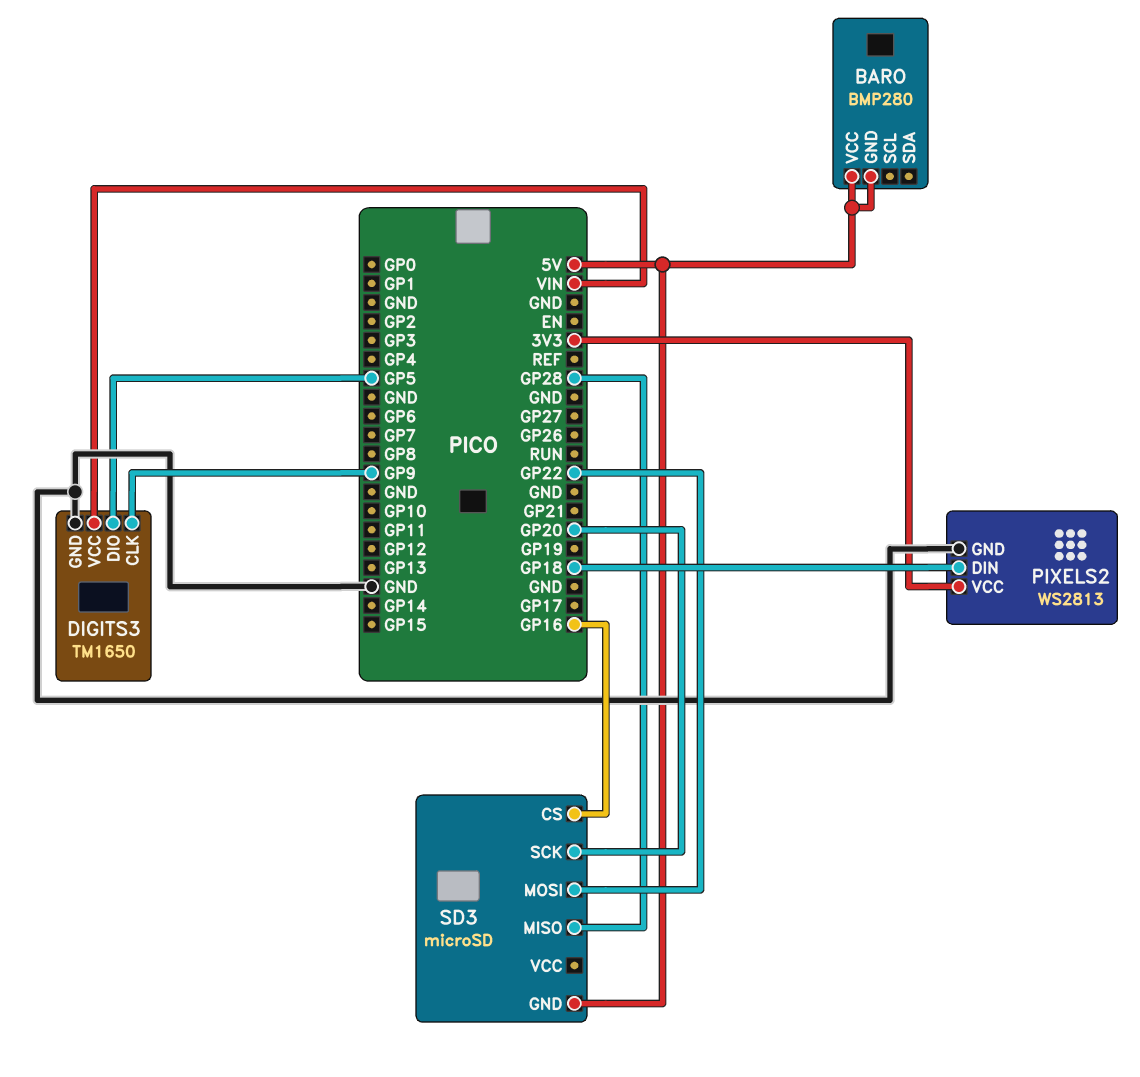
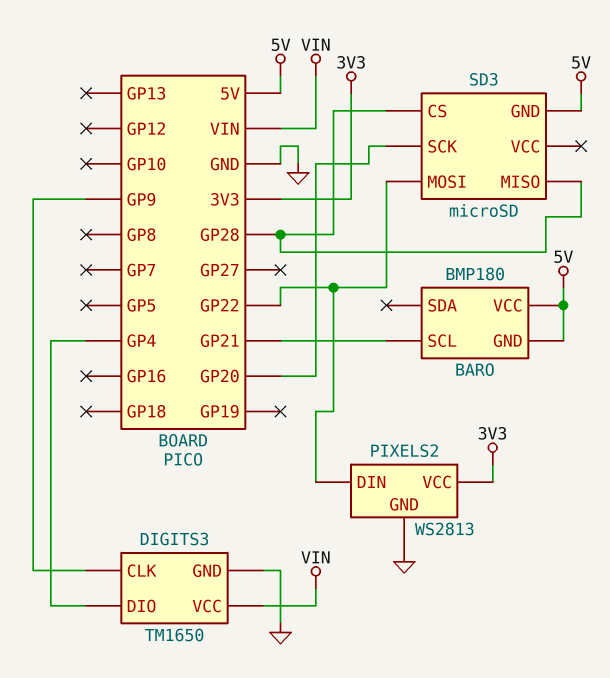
BARO: BMP280 -> BMP180
BARO pin SCL: none -> GP21
DIGITS3 pin DIO: GP5 -> GP4
PIXELS2 pin DIN: GP18 -> GP22
SD3 pin CS: GP16 -> GP28

